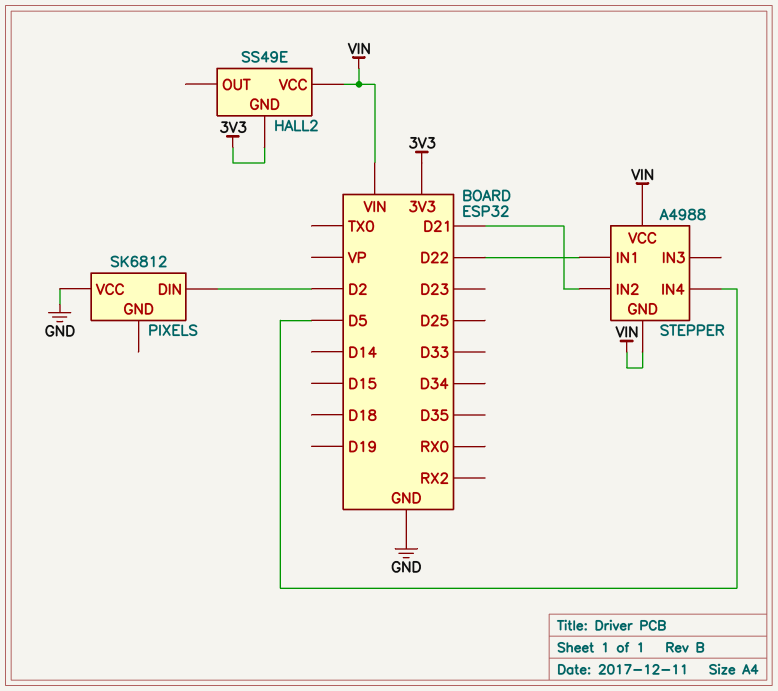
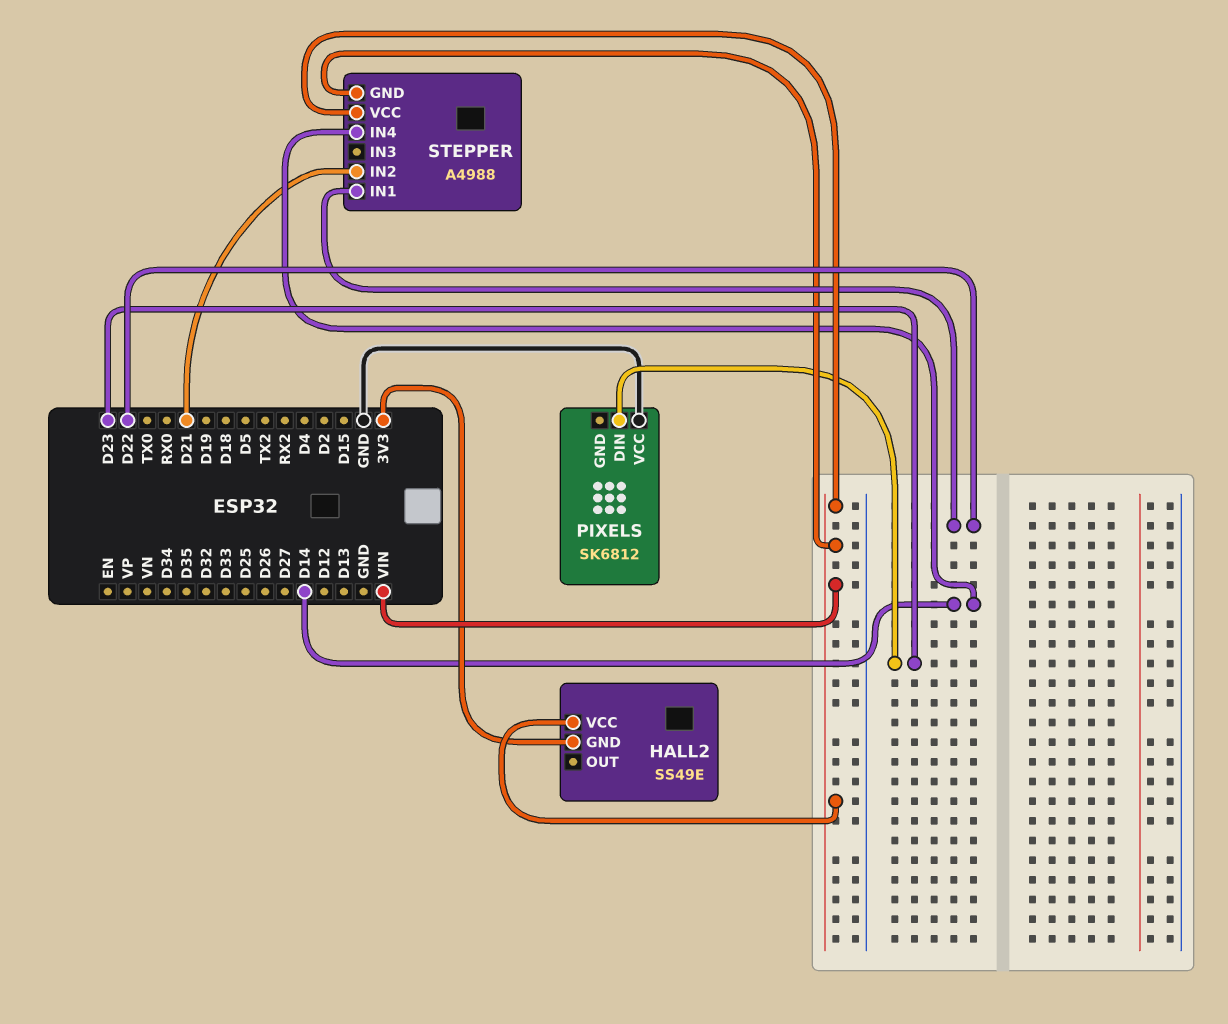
PIXELS pin DIN: D2 -> D23
STEPPER pin IN4: D5 -> D14

